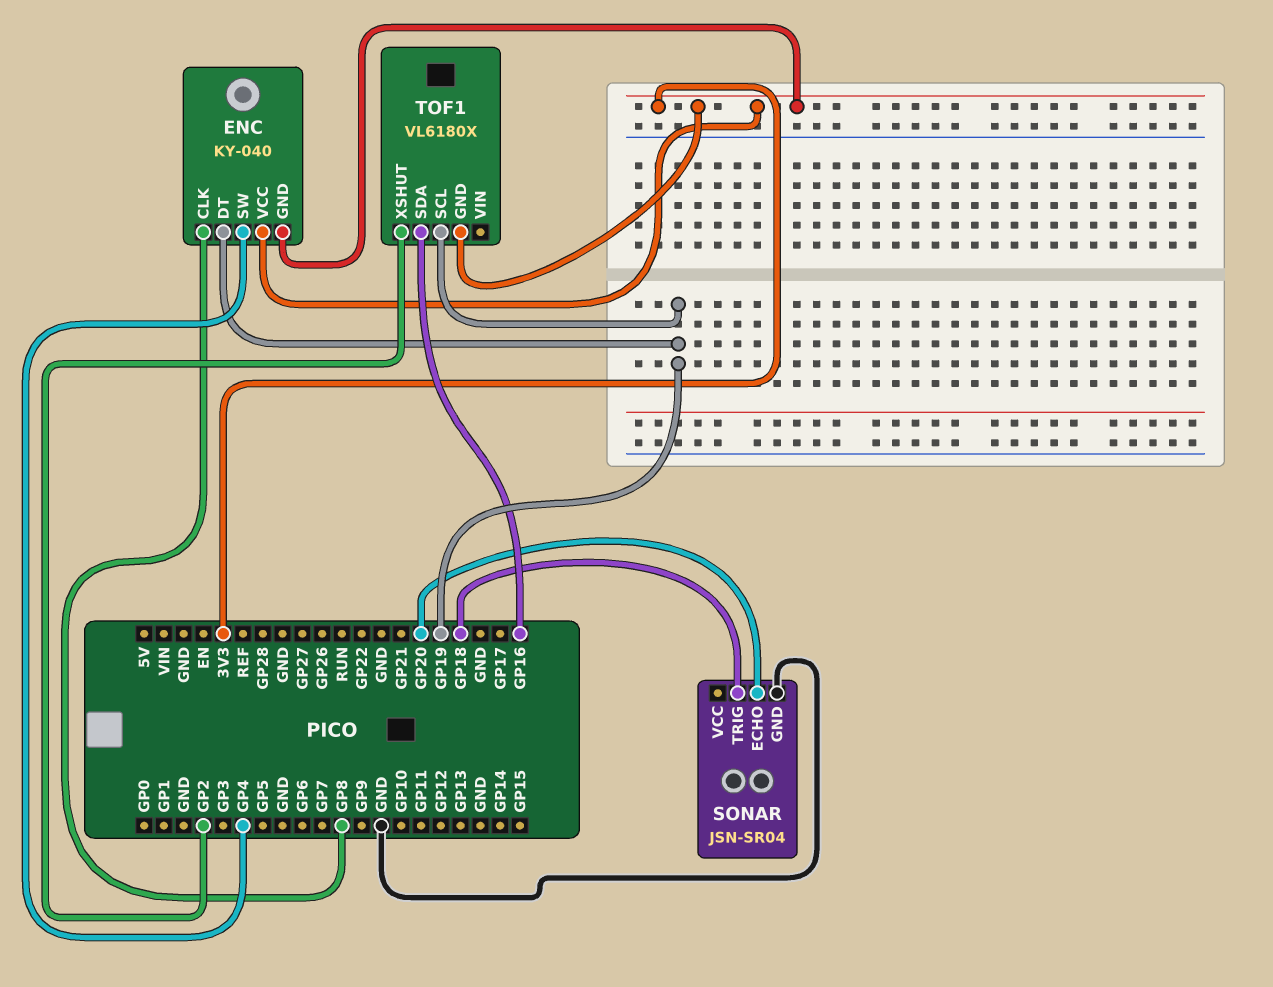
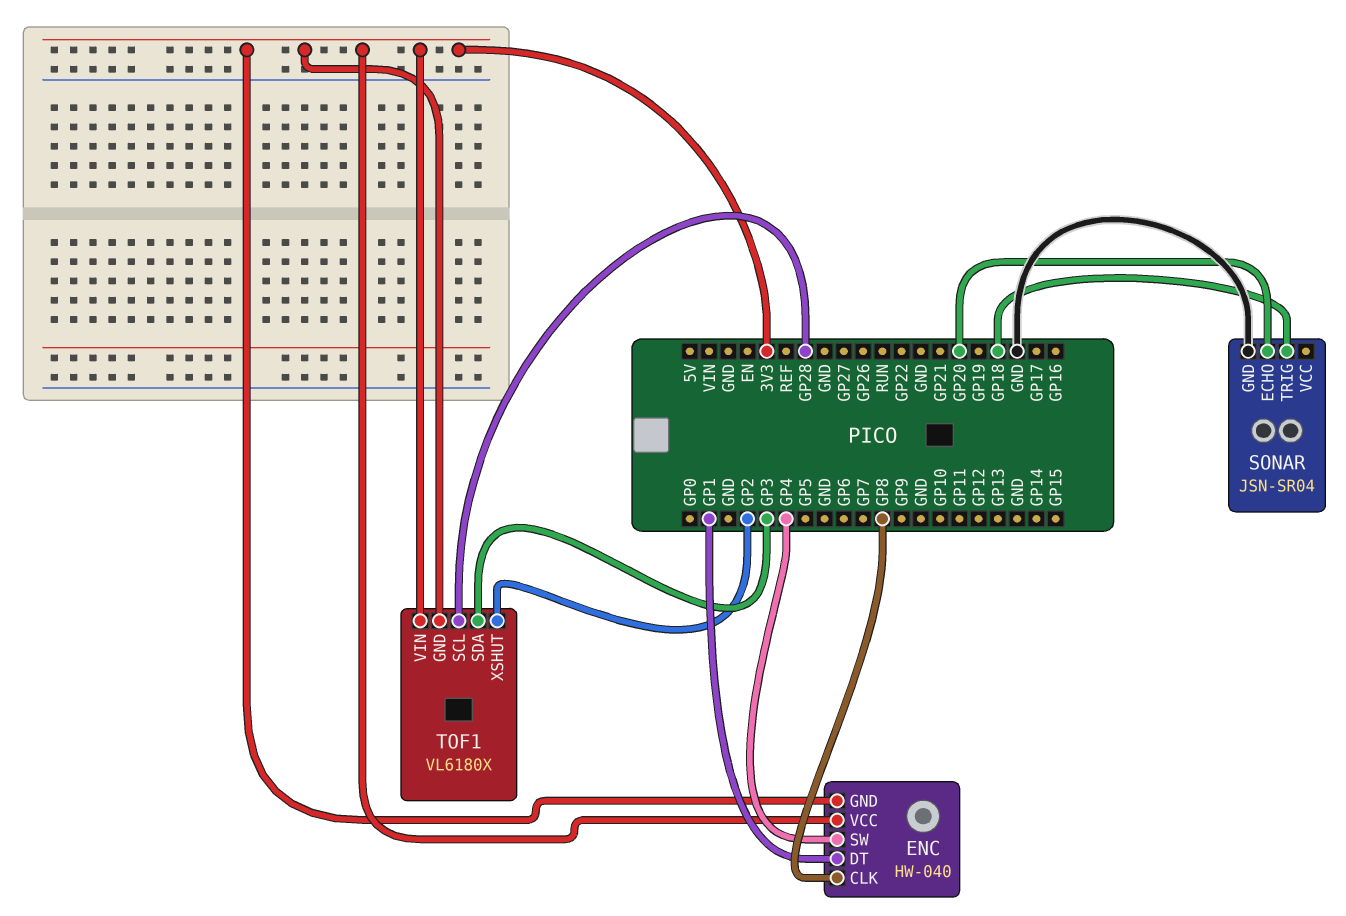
ENC: KY-040 -> HW-040
ENC pin DT: GP19 -> GP1
TOF1 pin SCL: GP19 -> GP28
TOF1 pin SDA: GP16 -> GP3
TOF1 pin VIN: none -> 3V3

